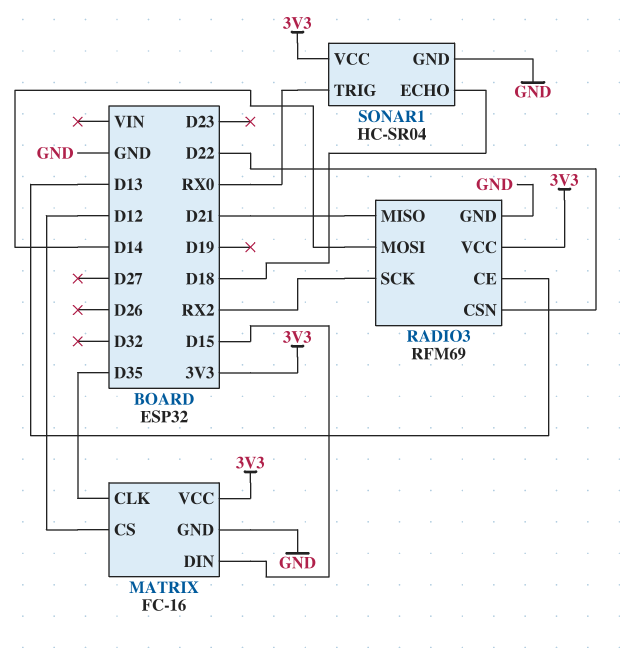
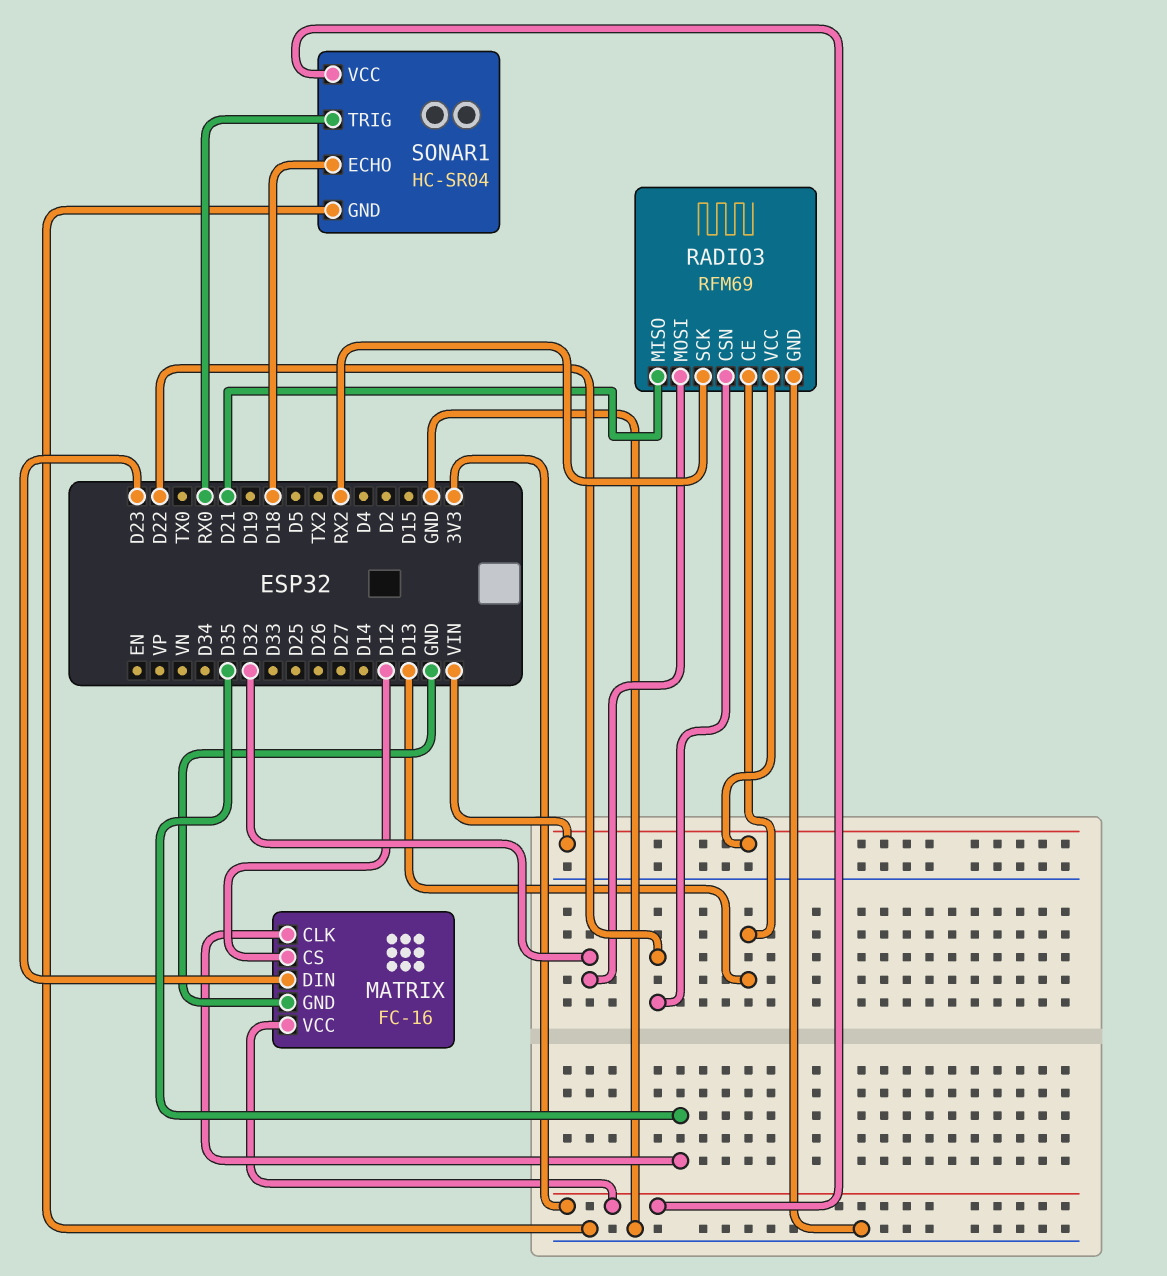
MATRIX pin DIN: D15 -> D23
RADIO3 pin MOSI: D14 -> D32
RADIO3 pin VCC: 3V3 -> VIN

